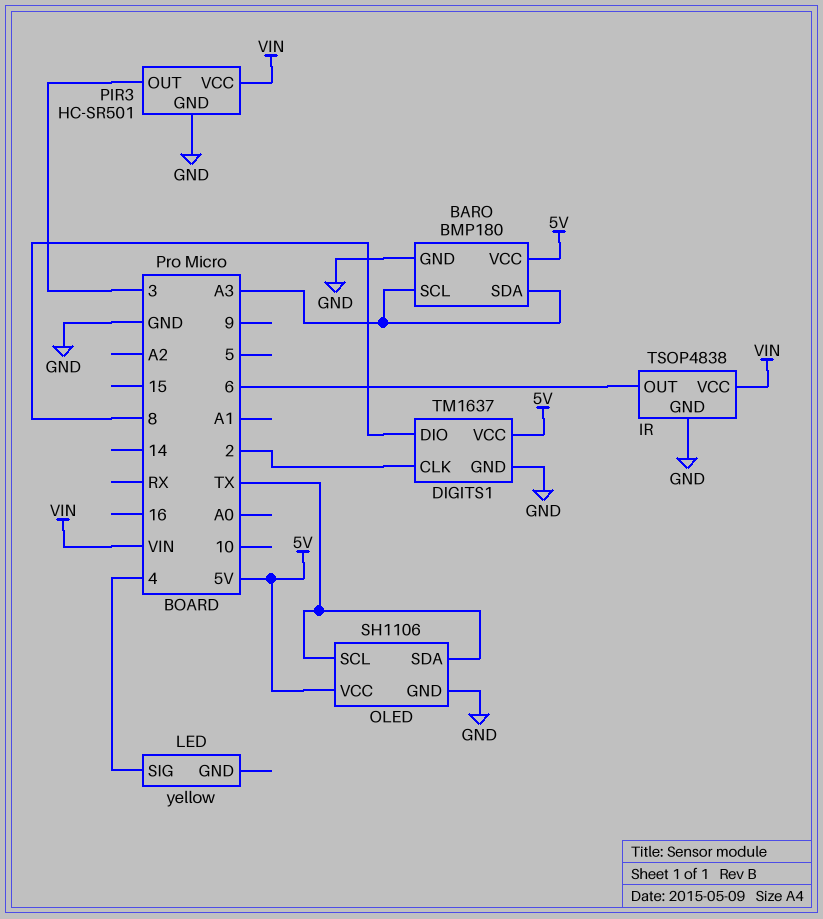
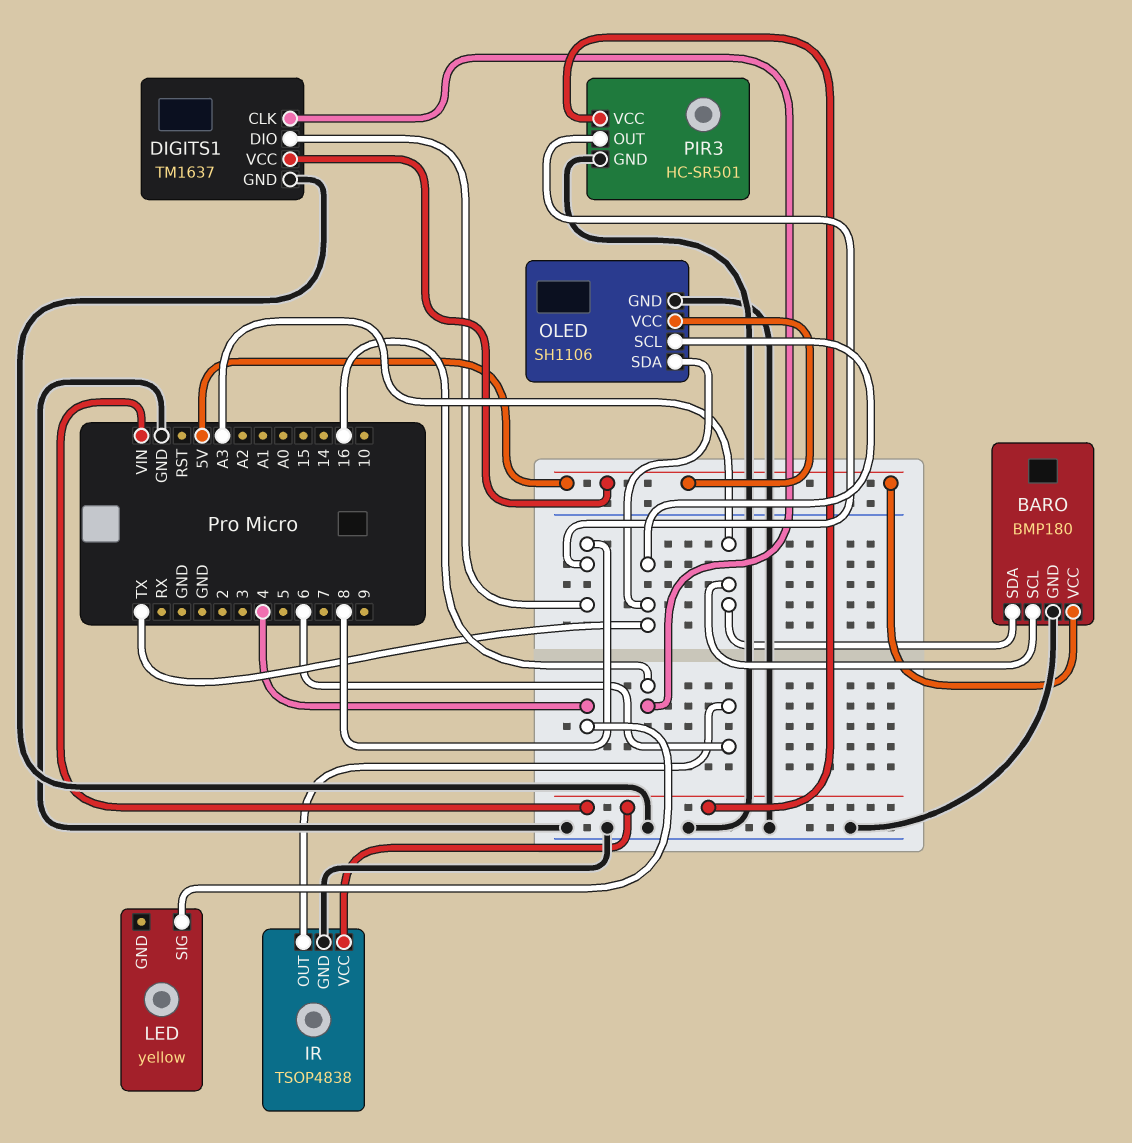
DIGITS1 pin CLK: 2 -> 16
PIR3 pin OUT: 3 -> 8

